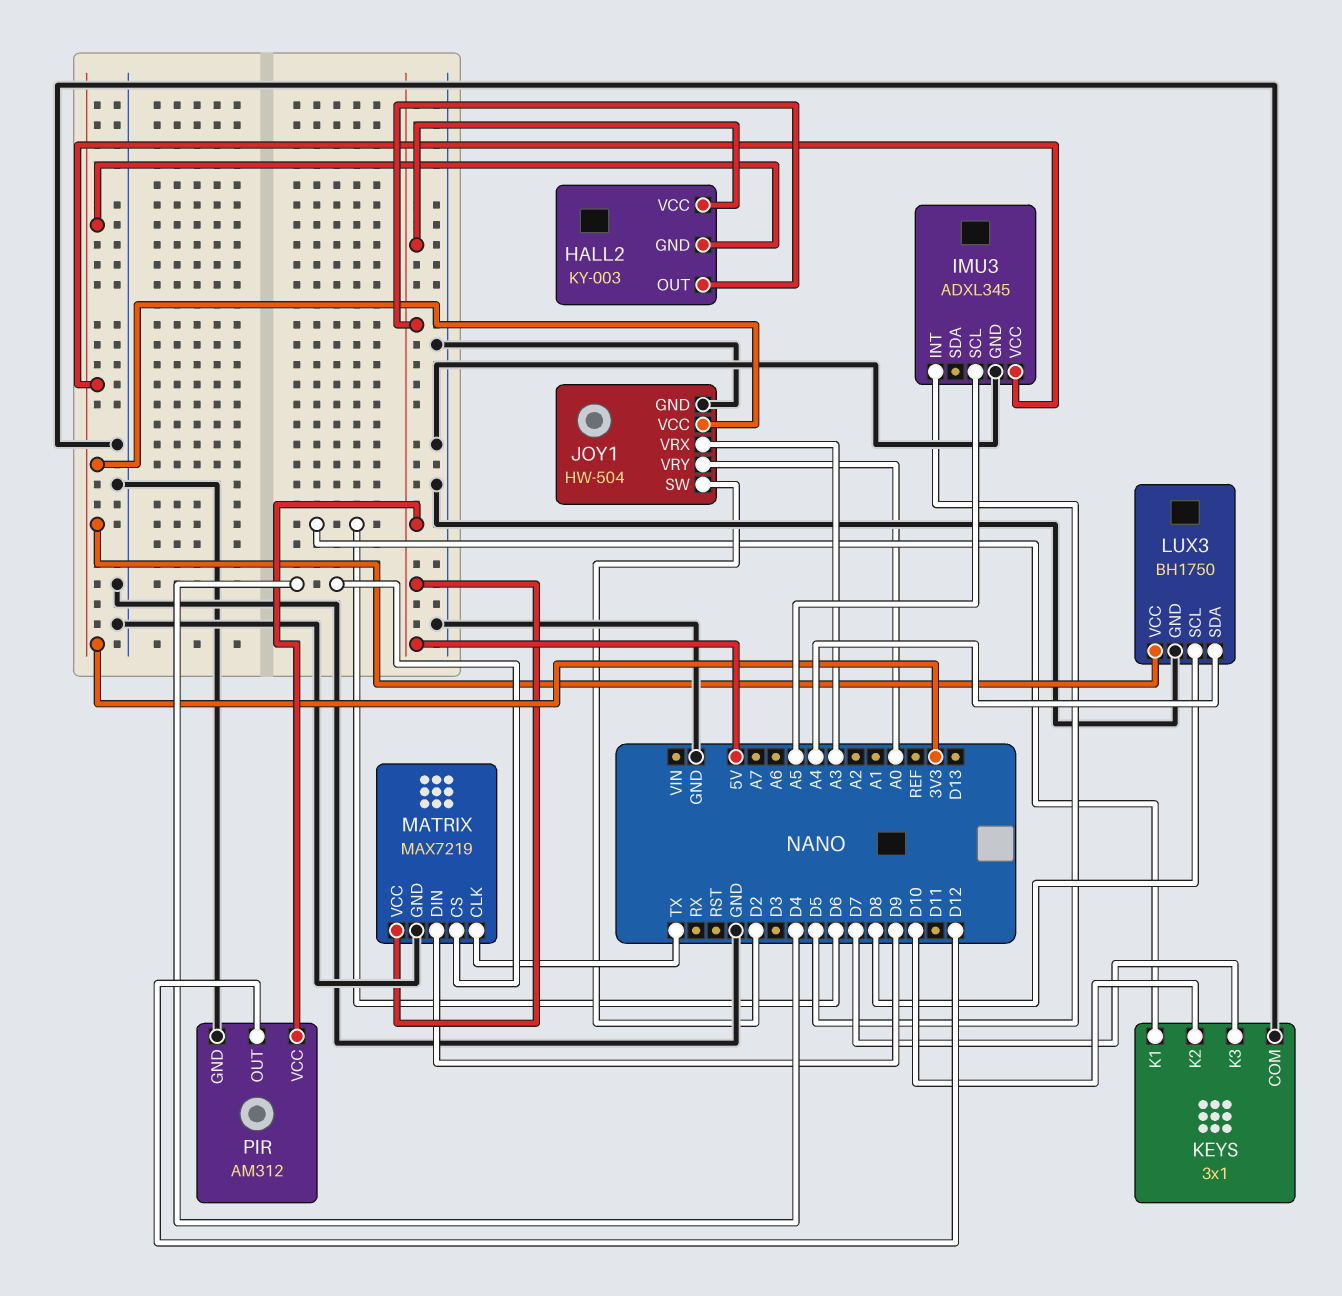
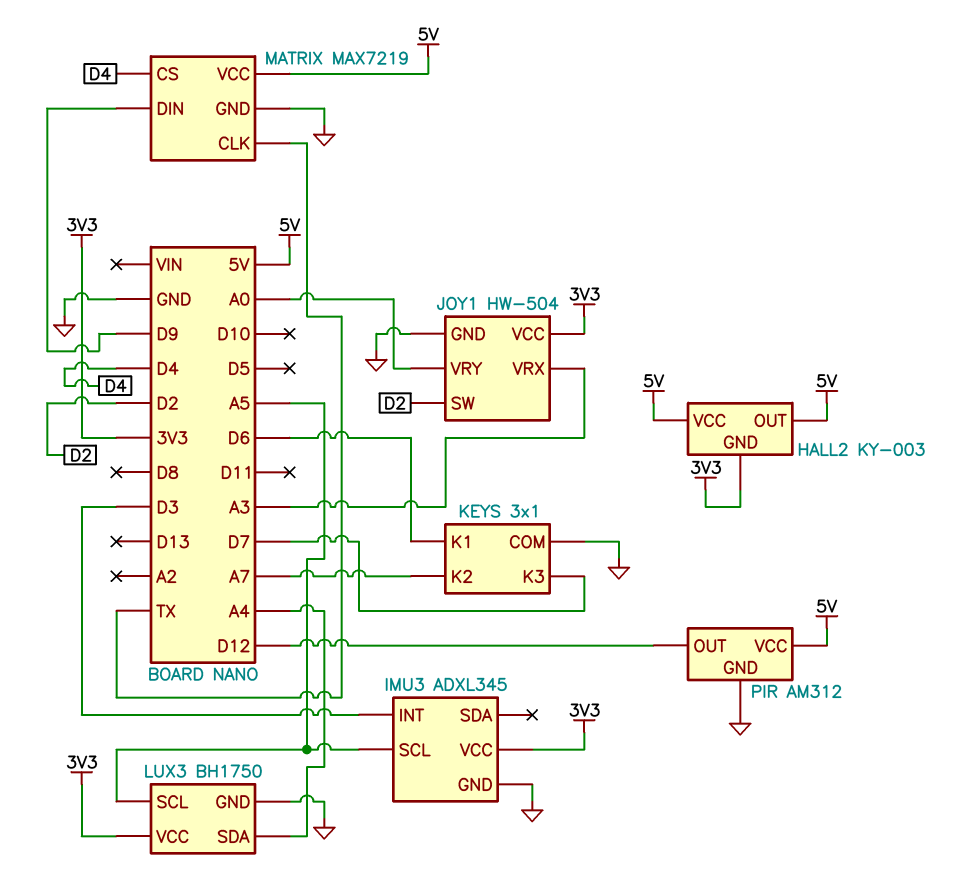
IMU3 pin INT: D5 -> D3
KEYS pin K2: D10 -> A7
LUX3 pin SCL: D8 -> A5

